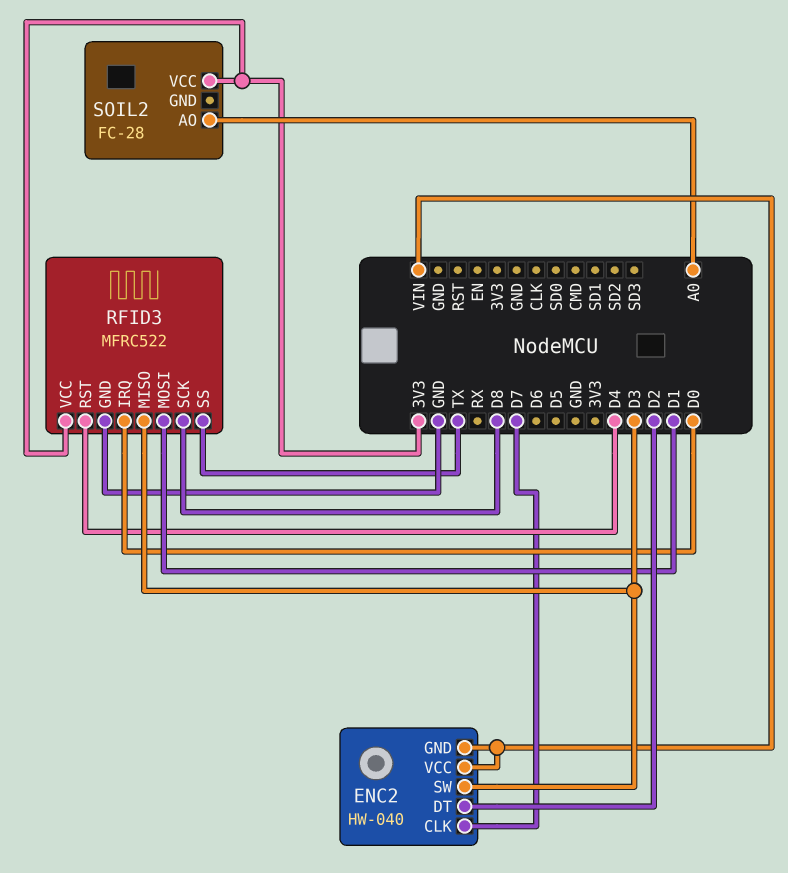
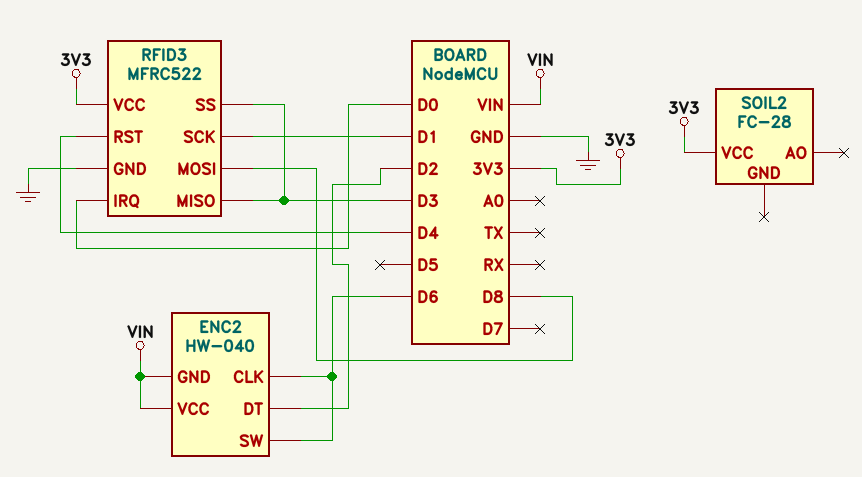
ENC2 pin CLK: D7 -> D6
ENC2 pin SW: D3 -> D6
RFID3 pin MOSI: D1 -> D8
RFID3 pin SCK: D8 -> D1
RFID3 pin SS: TX -> D3
SOIL2 pin AO: A0 -> none

